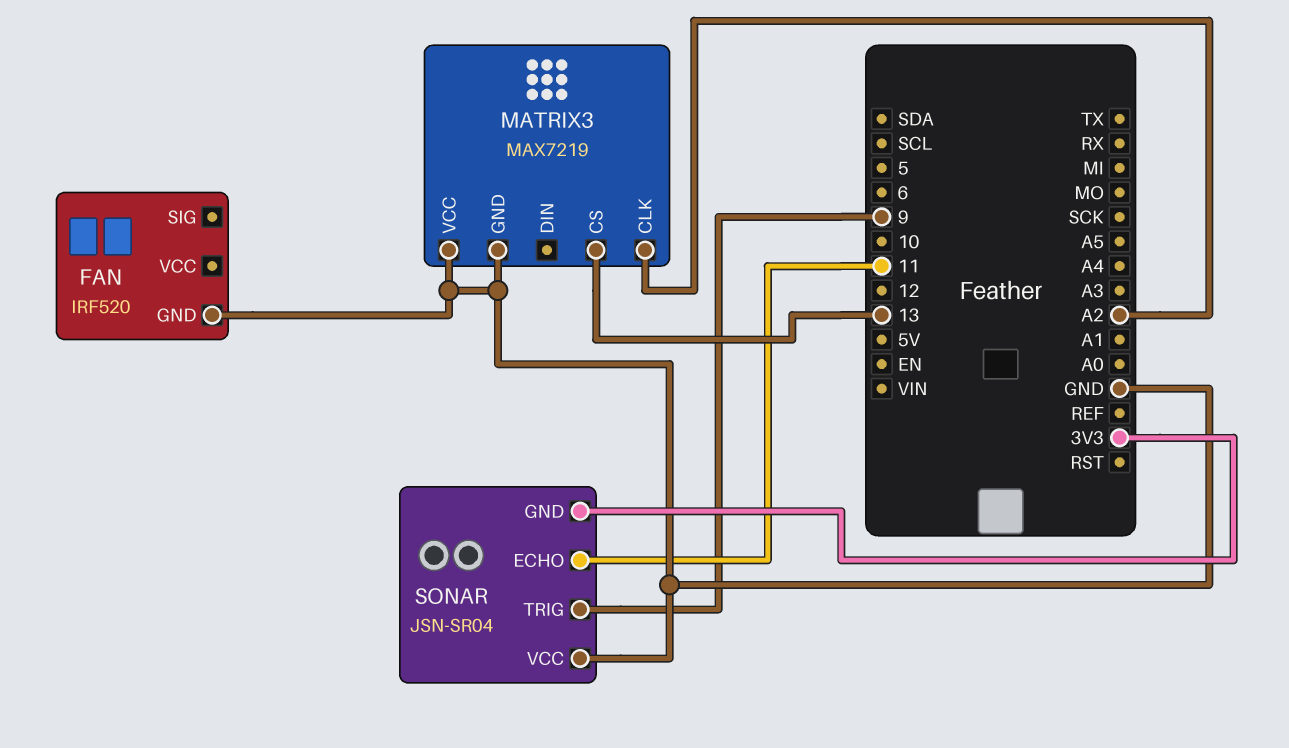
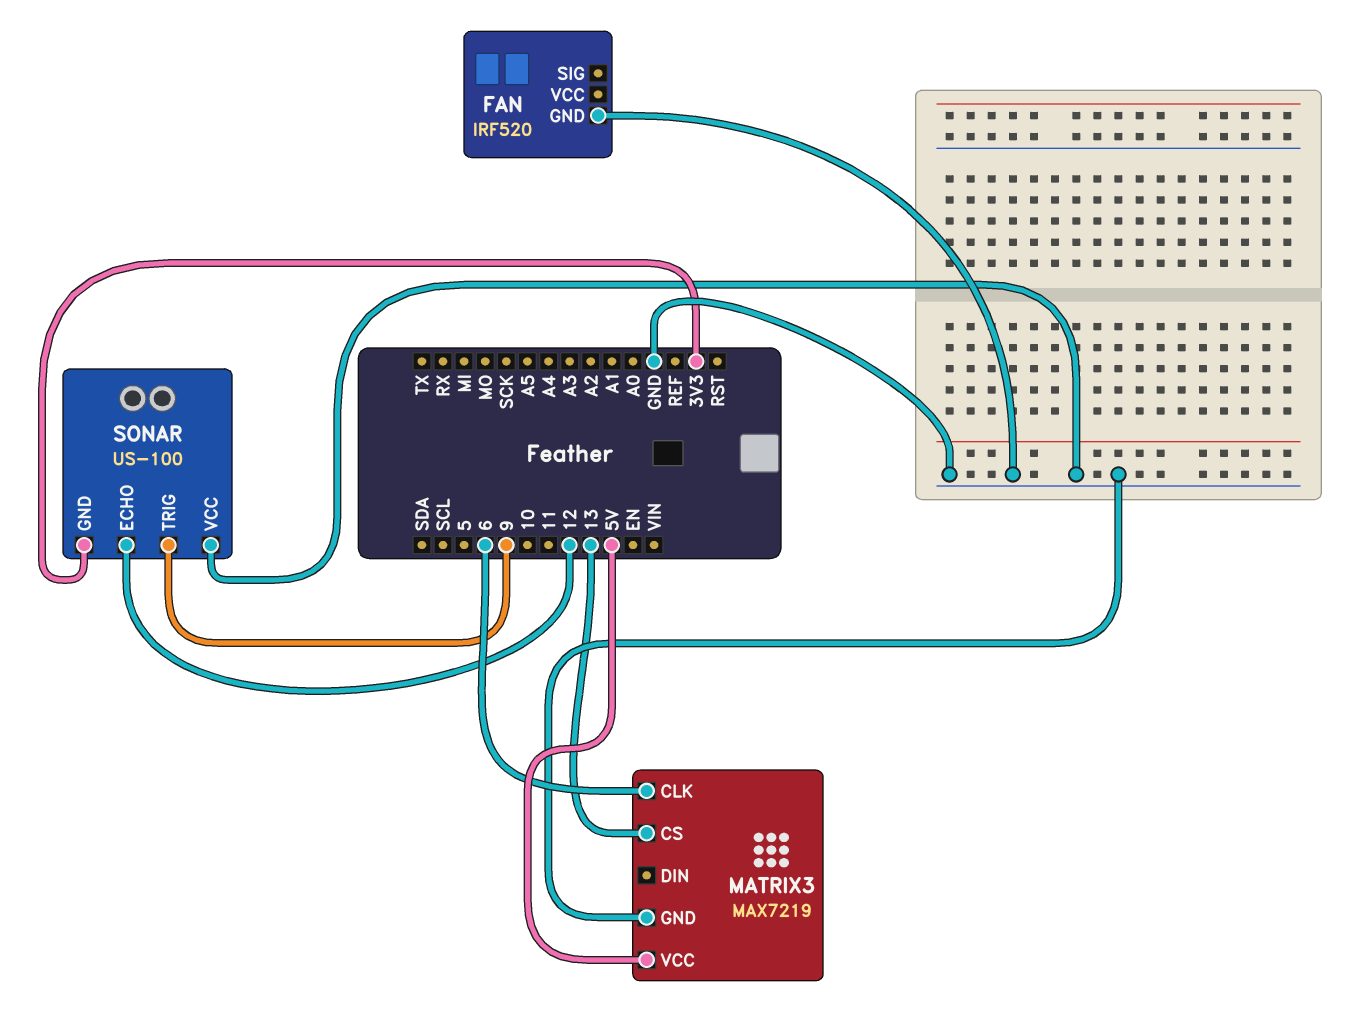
MATRIX3 pin CLK: A2 -> 6
MATRIX3 pin VCC: GND -> 5V
SONAR: JSN-SR04 -> US-100
SONAR pin ECHO: 11 -> 12

